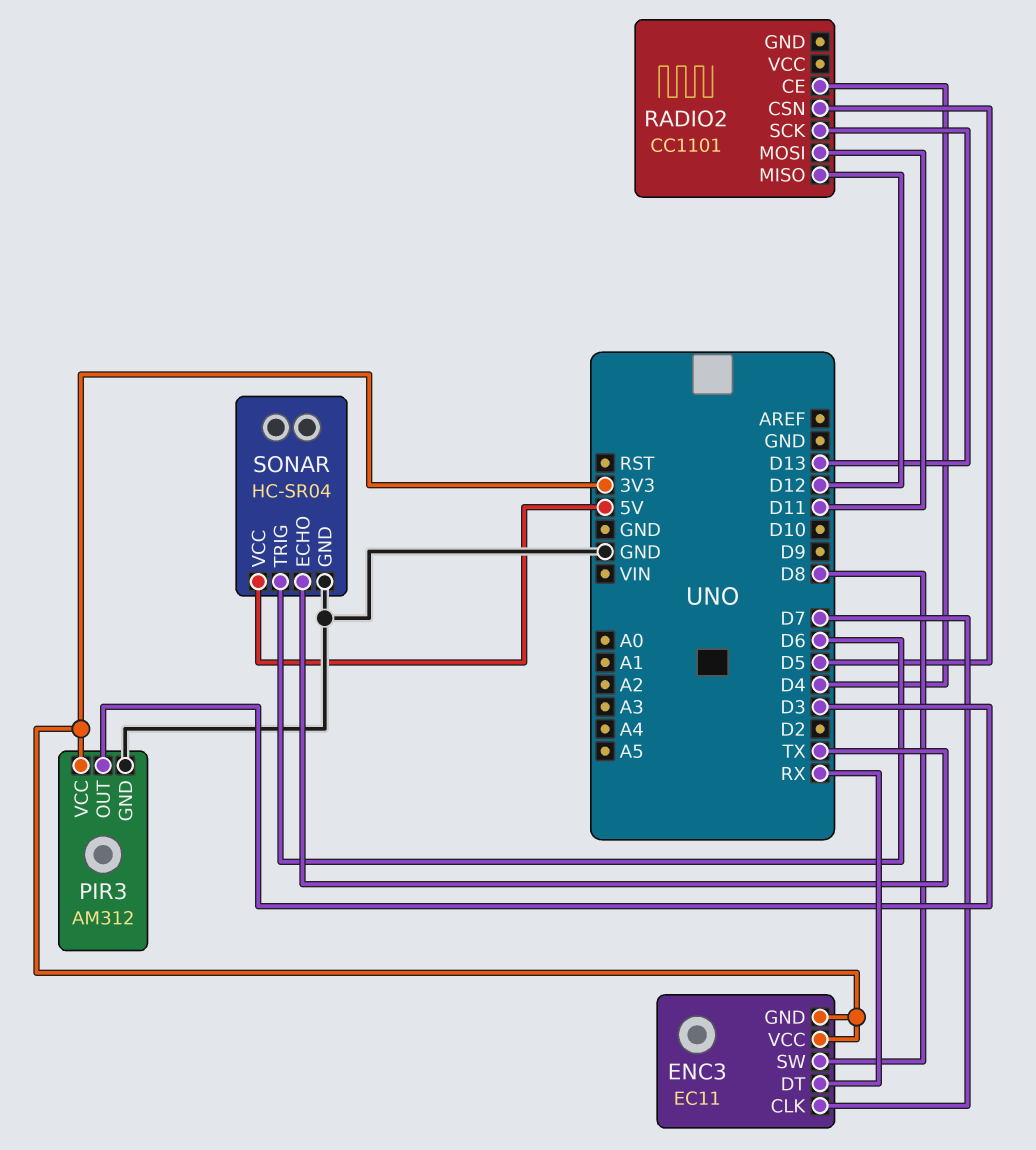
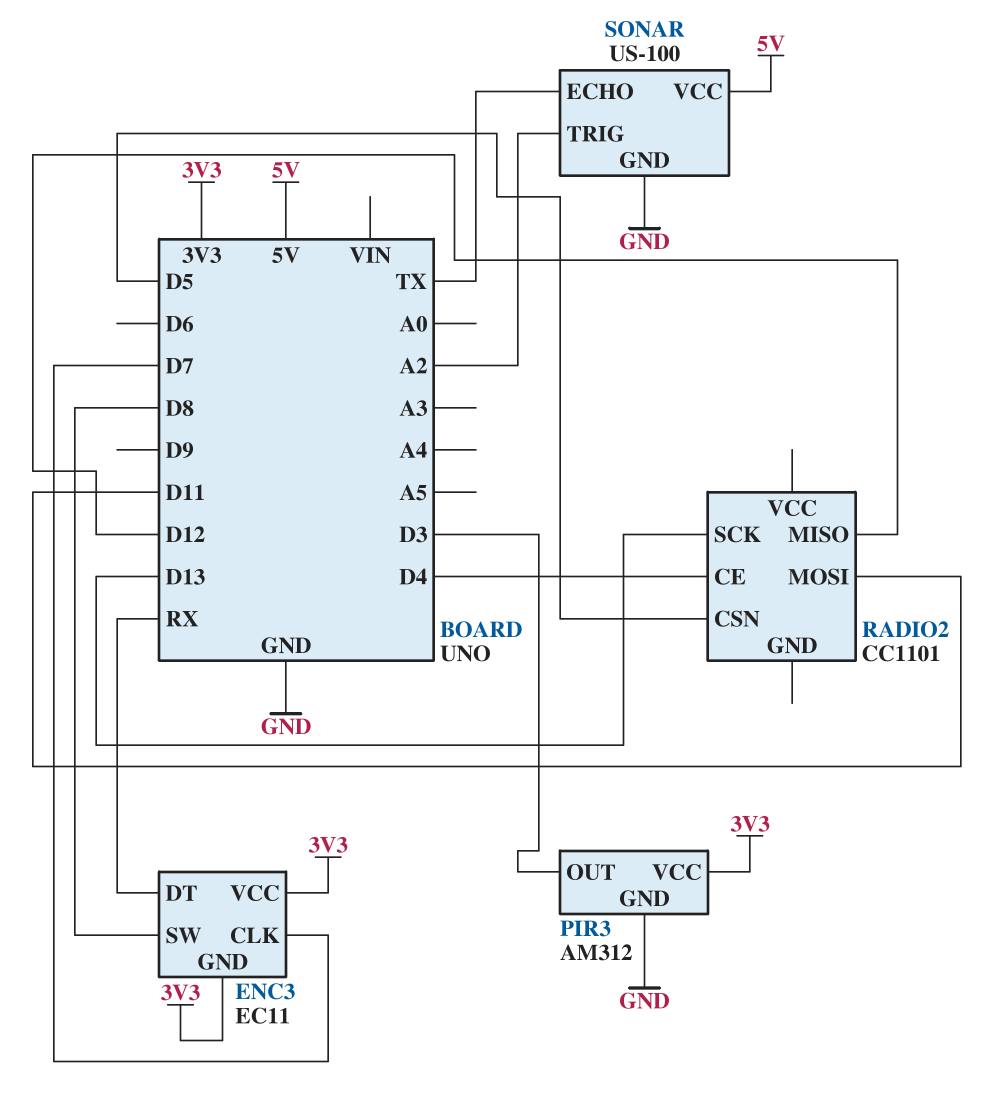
SONAR: HC-SR04 -> US-100
SONAR pin TRIG: D6 -> A2

